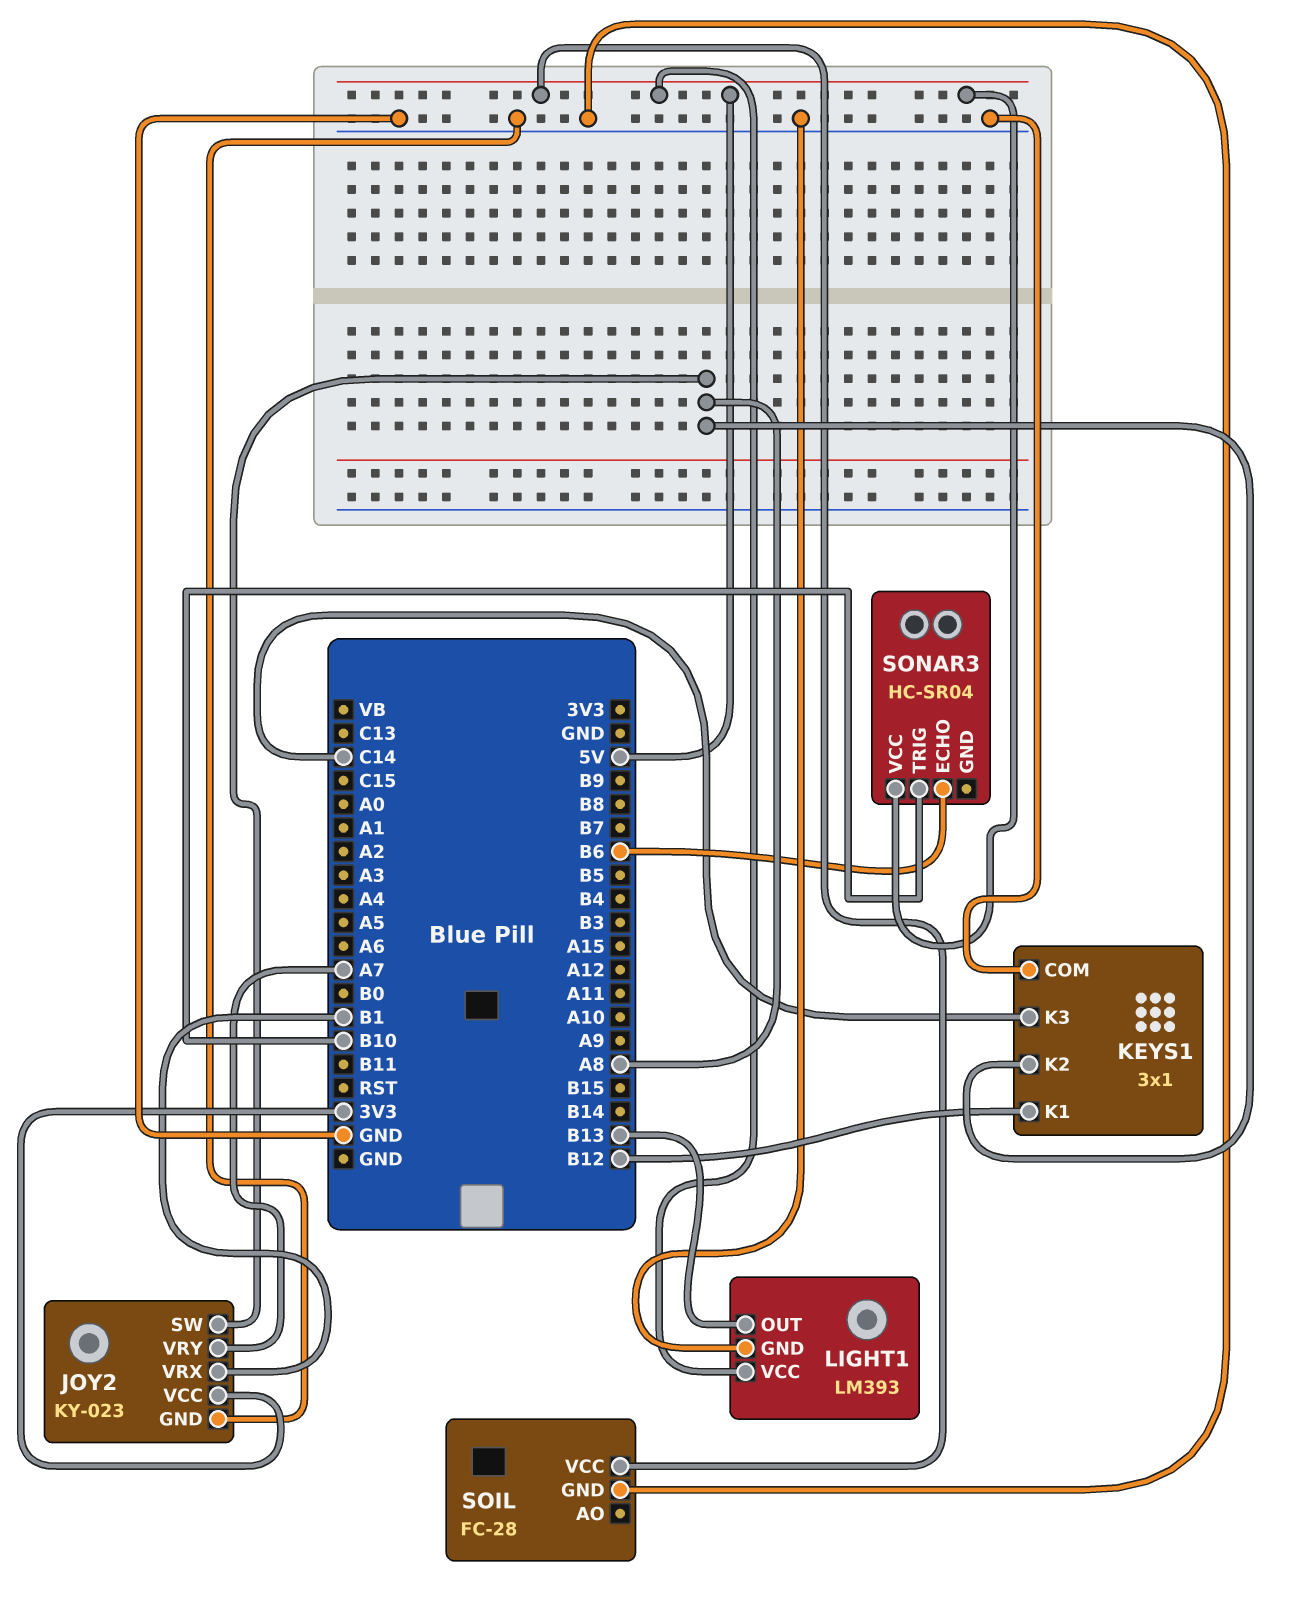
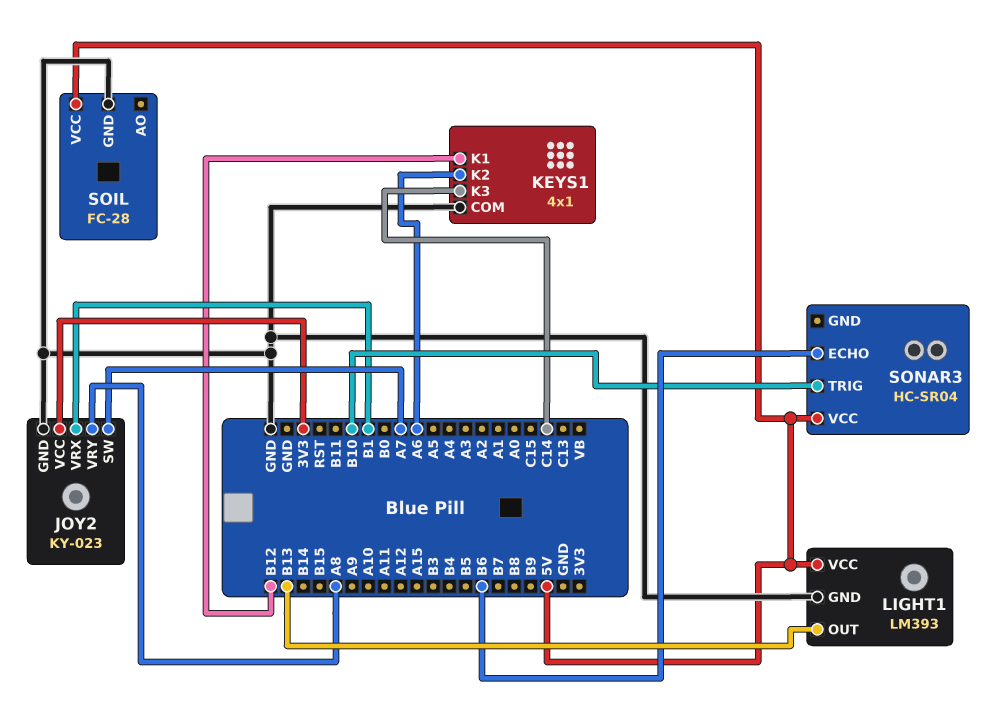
JOY2 pin SW: A8 -> A7
JOY2 pin VRY: A7 -> A8
KEYS1: 3x1 -> 4x1
KEYS1 pin K2: A8 -> A6

